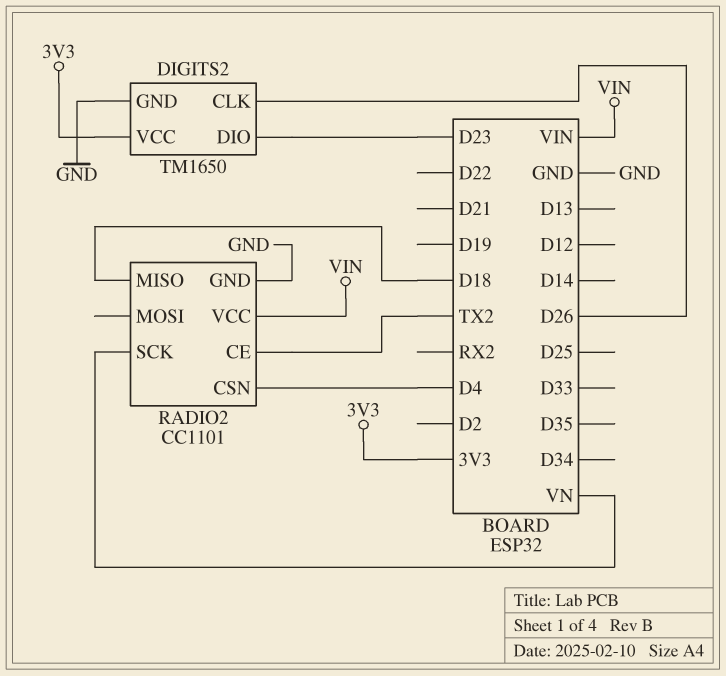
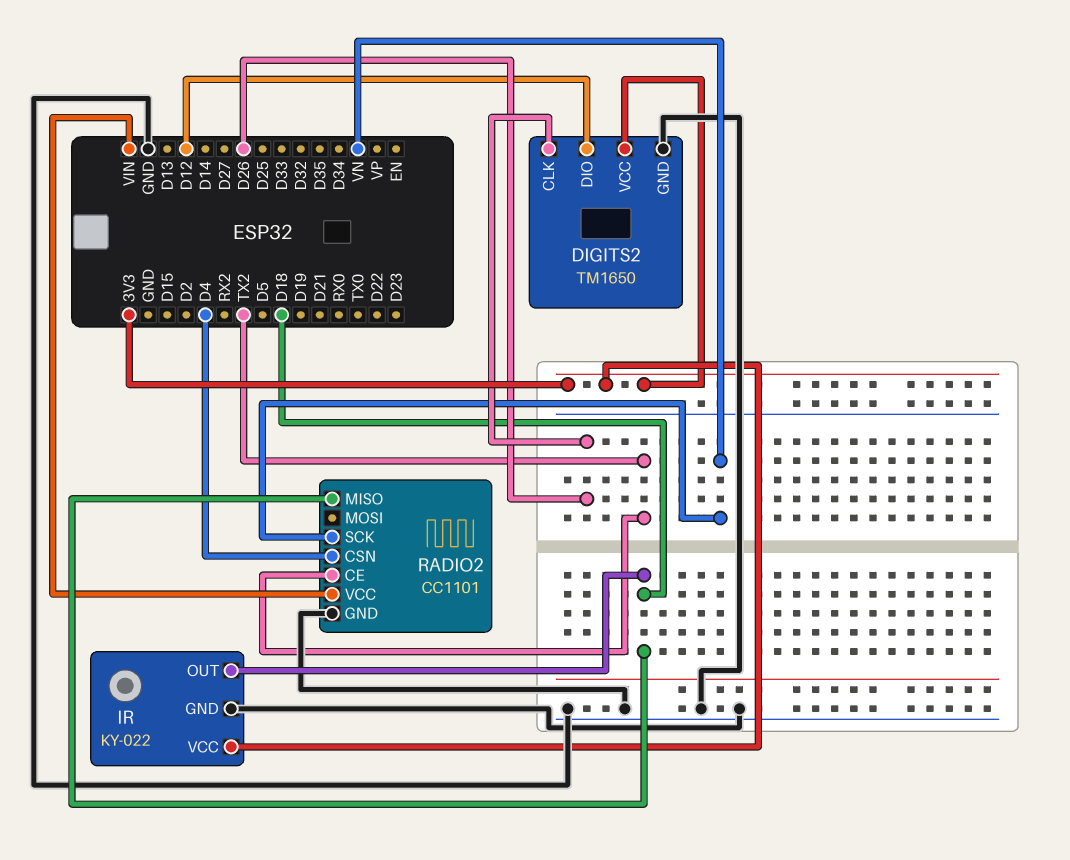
DIGITS2 pin DIO: D23 -> D12
IR: none -> KY-022
IR pin GND: none -> GND
IR pin OUT: none -> D18
IR pin VCC: none -> 3V3

